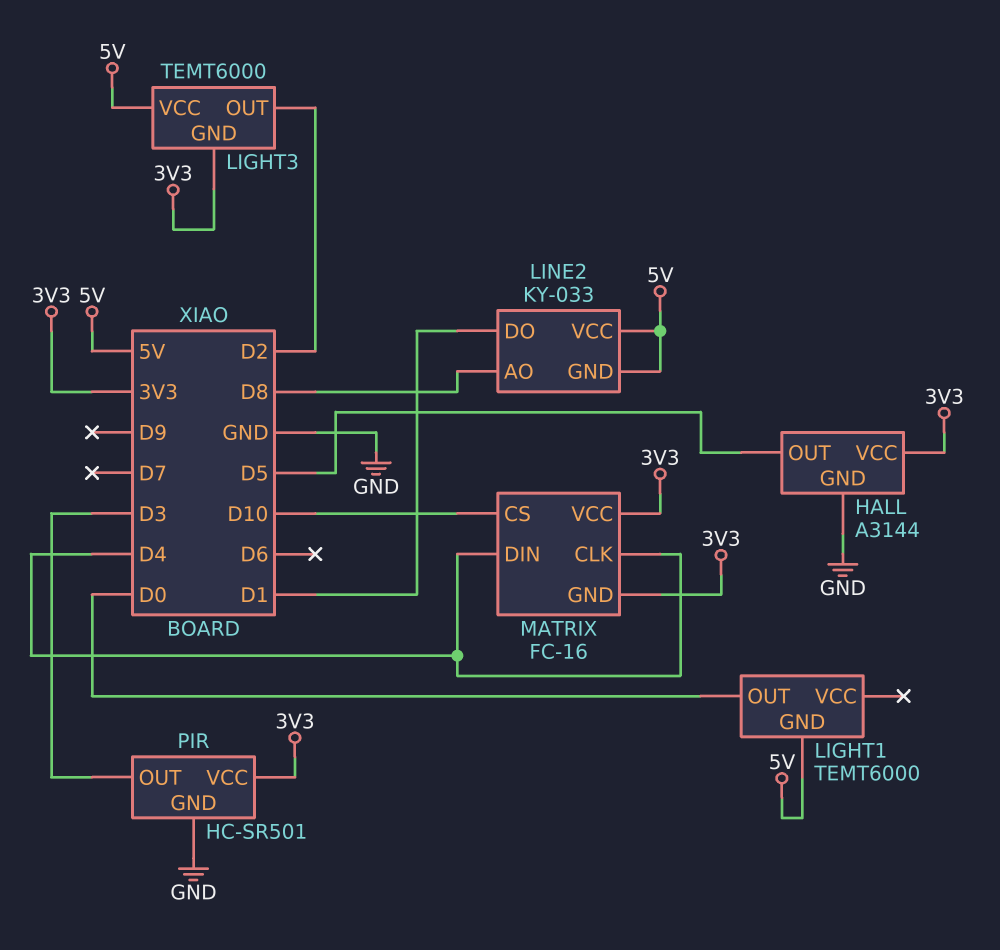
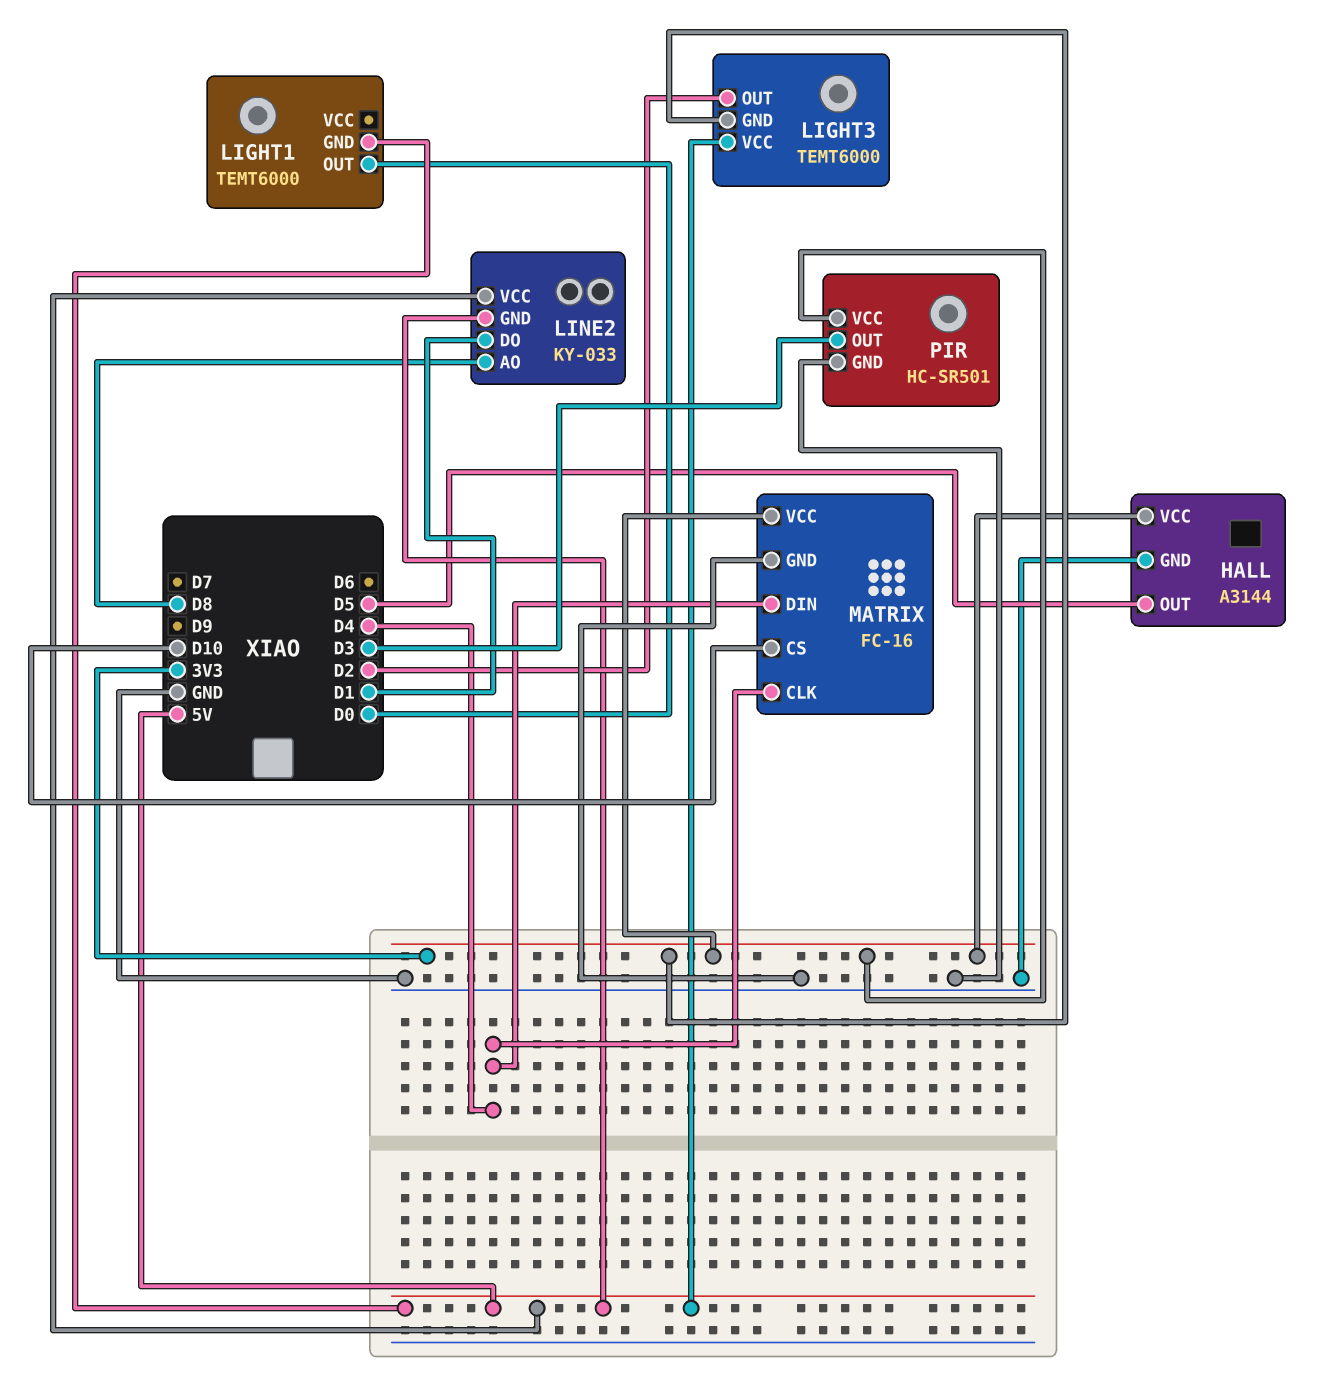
MATRIX pin GND: 3V3 -> GND

